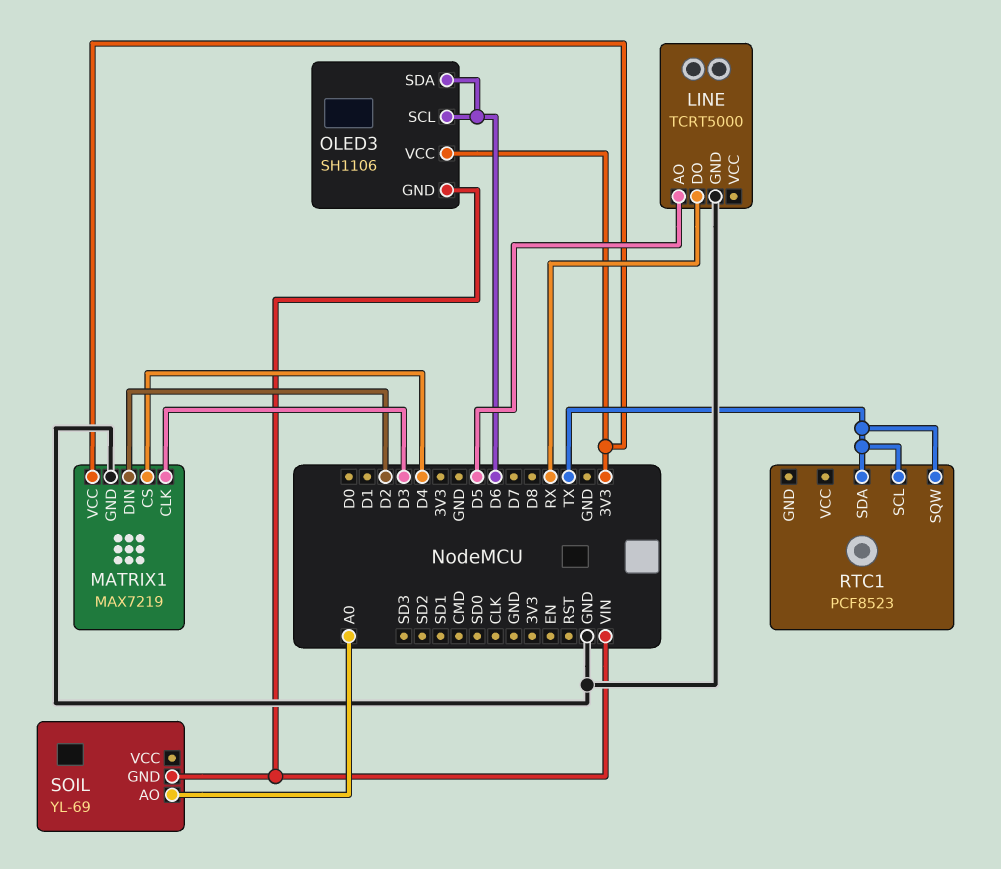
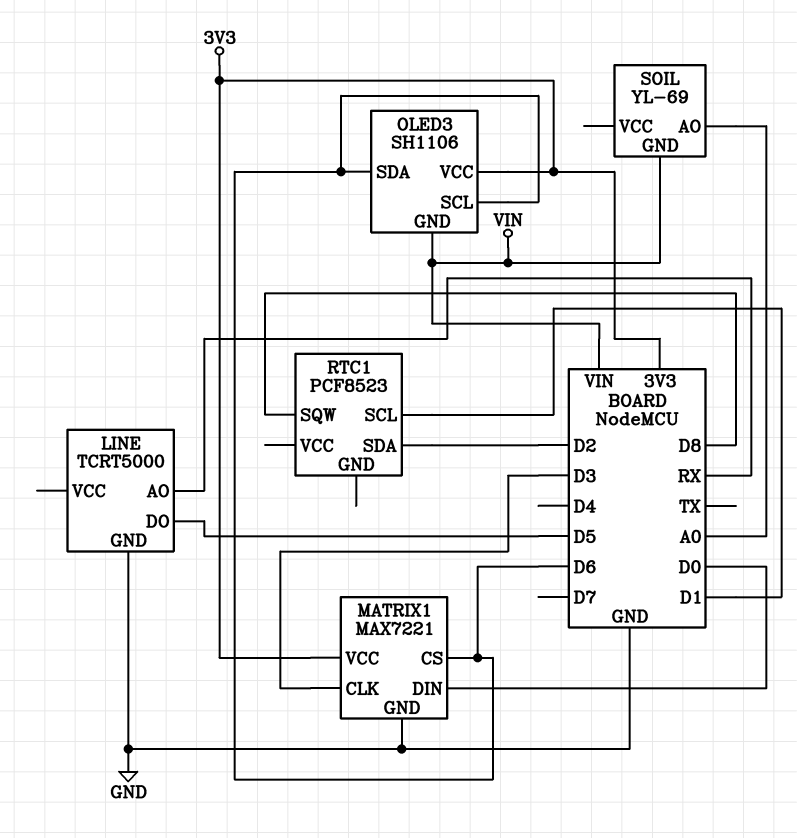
LINE pin AO: D5 -> RX
LINE pin DO: RX -> D5
MATRIX1: MAX7219 -> MAX7221
MATRIX1 pin CS: D4 -> D6
MATRIX1 pin DIN: D2 -> D0
RTC1 pin SCL: TX -> D1
RTC1 pin SDA: TX -> D2
RTC1 pin SQW: TX -> D8

